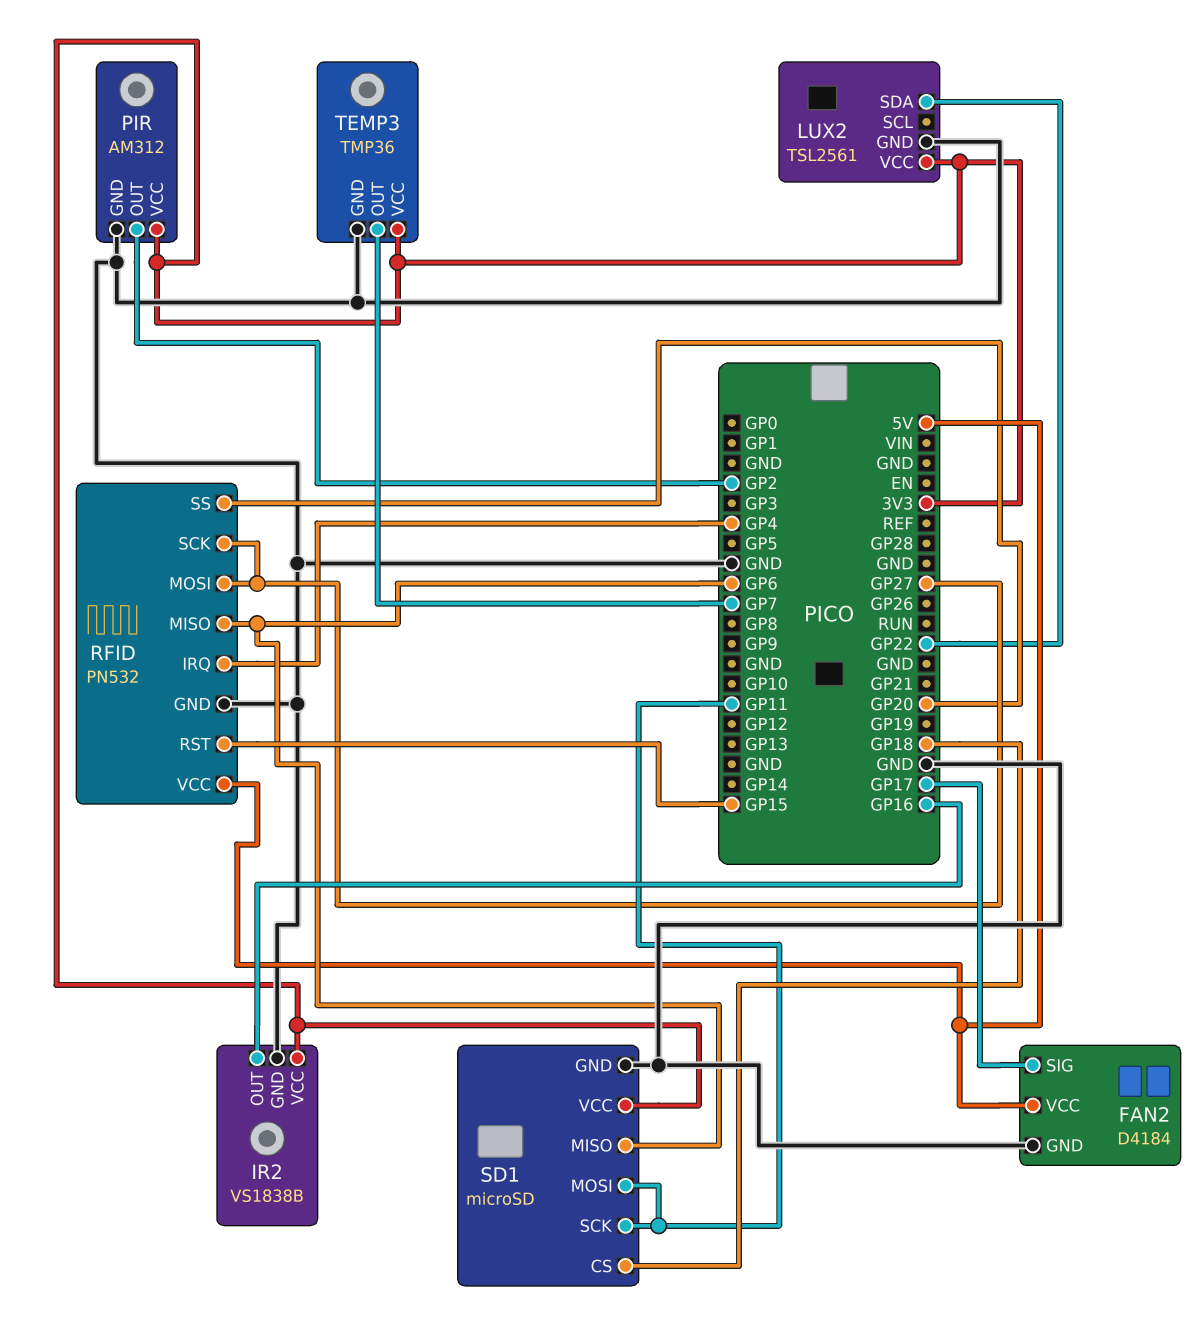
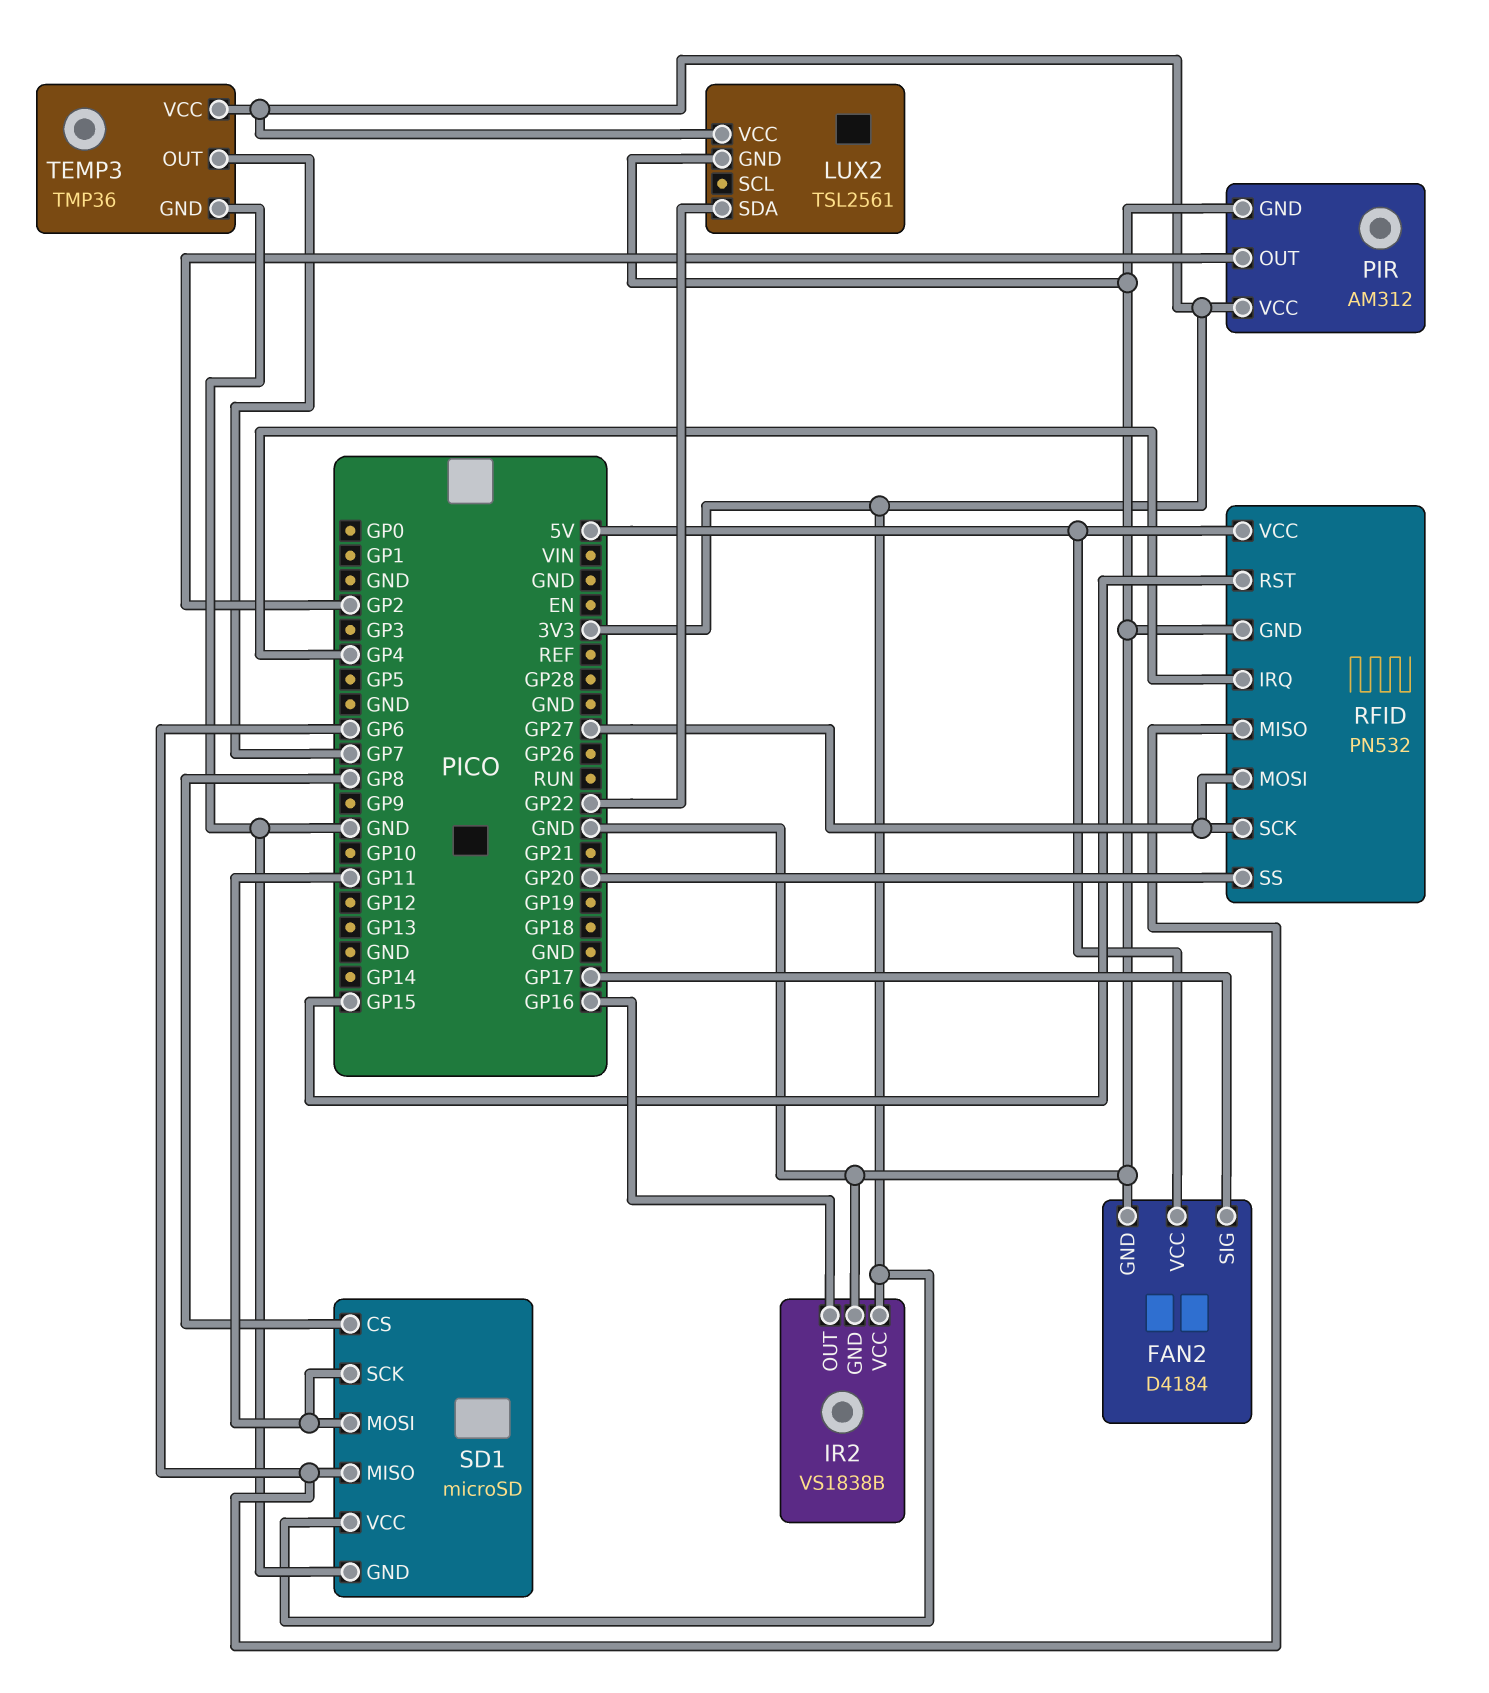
SD1 pin CS: GP18 -> GP8

